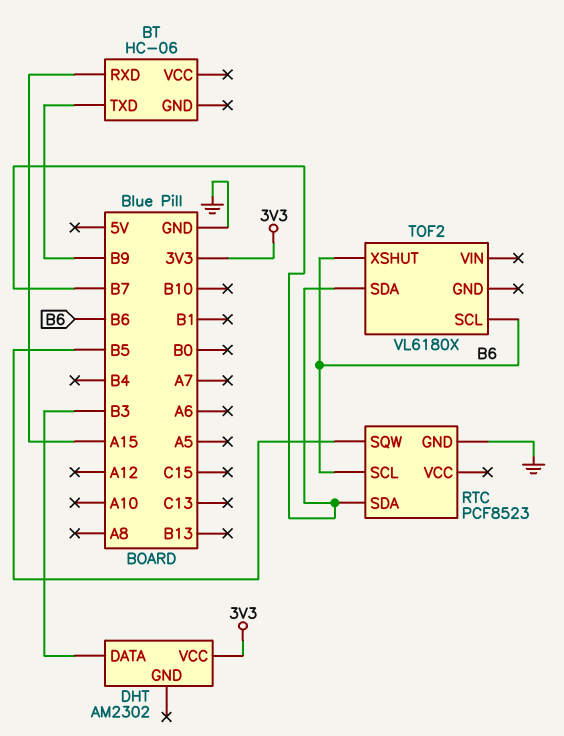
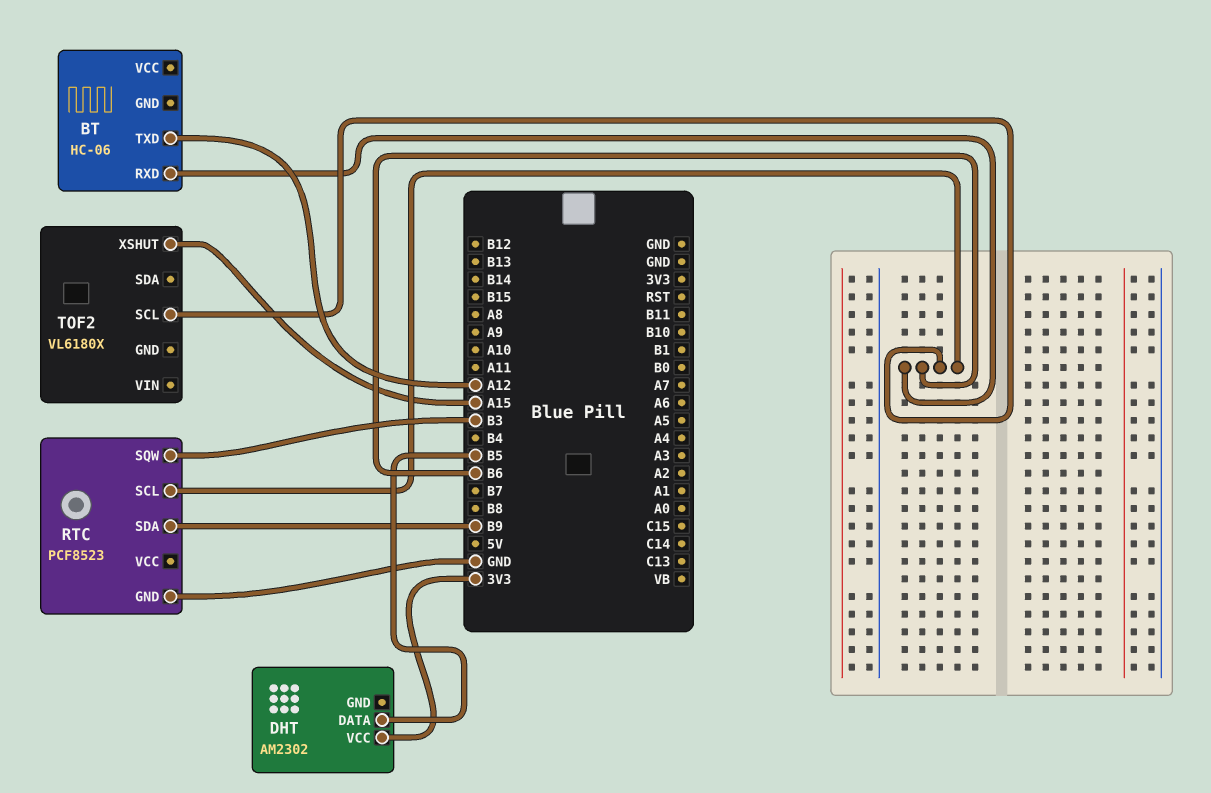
BT pin RXD: A15 -> B6
BT pin TXD: B9 -> A12
DHT pin DATA: B3 -> B5
RTC pin SDA: B7 -> B9
RTC pin SQW: B5 -> B3
TOF2 pin SDA: B7 -> none
TOF2 pin XSHUT: B6 -> A15

